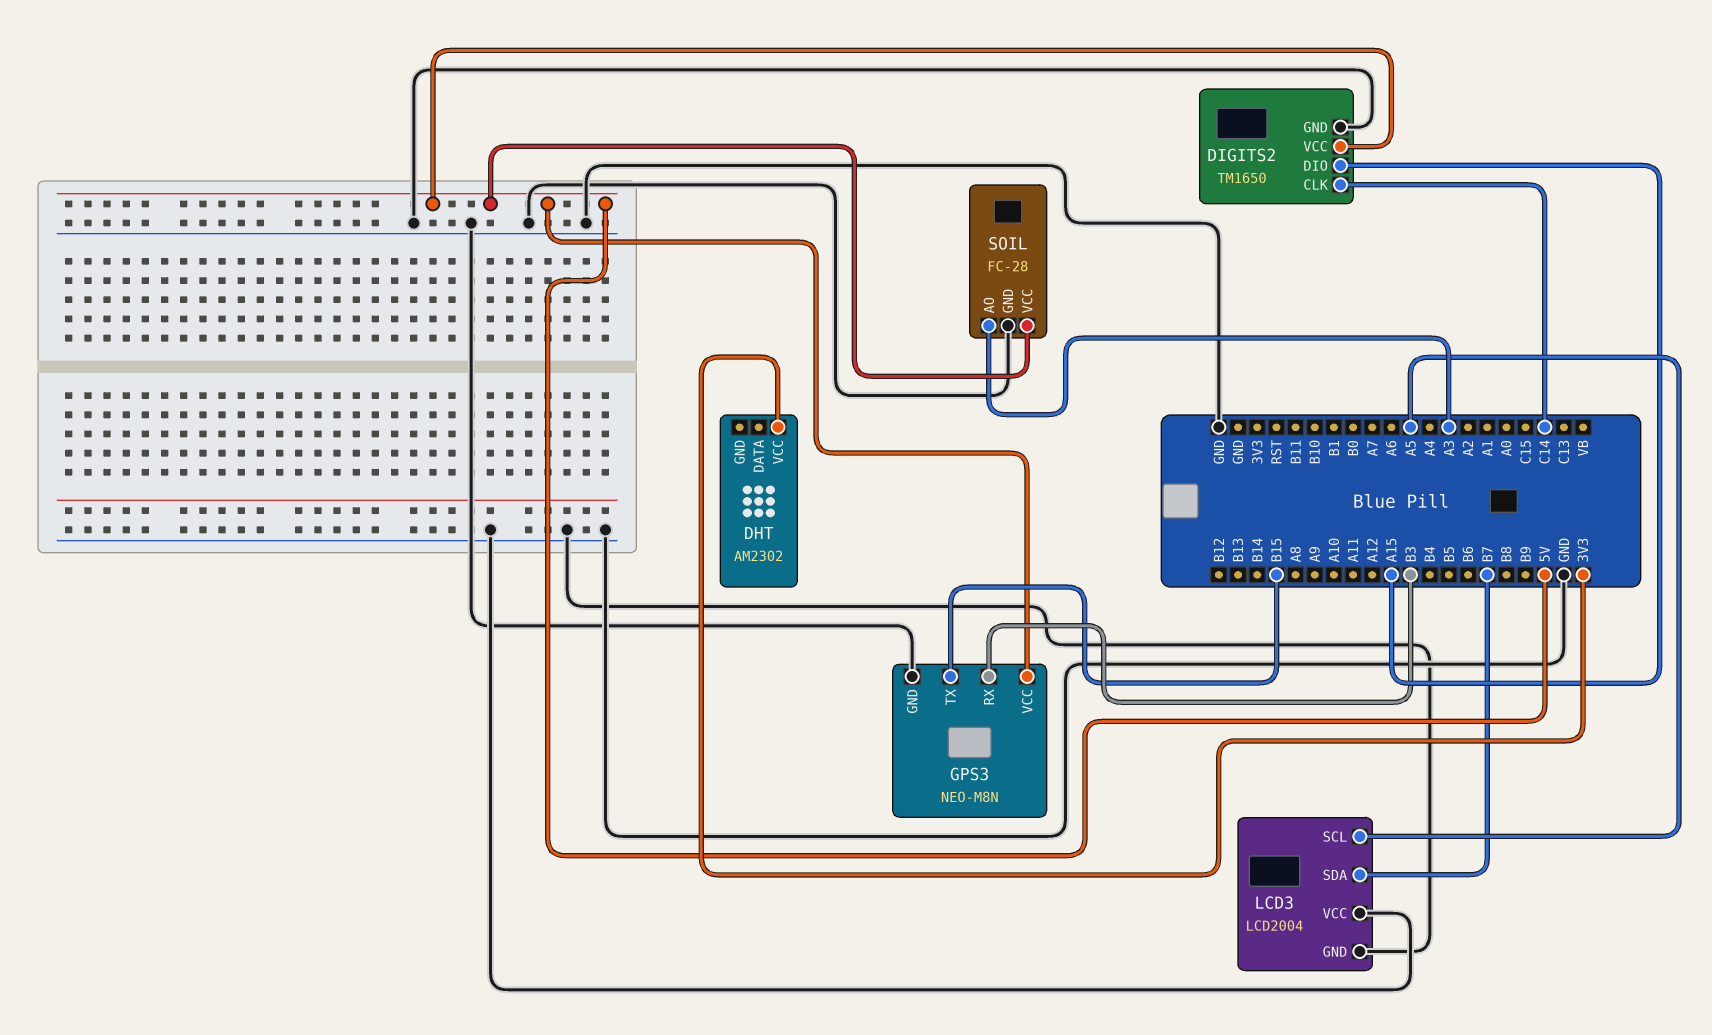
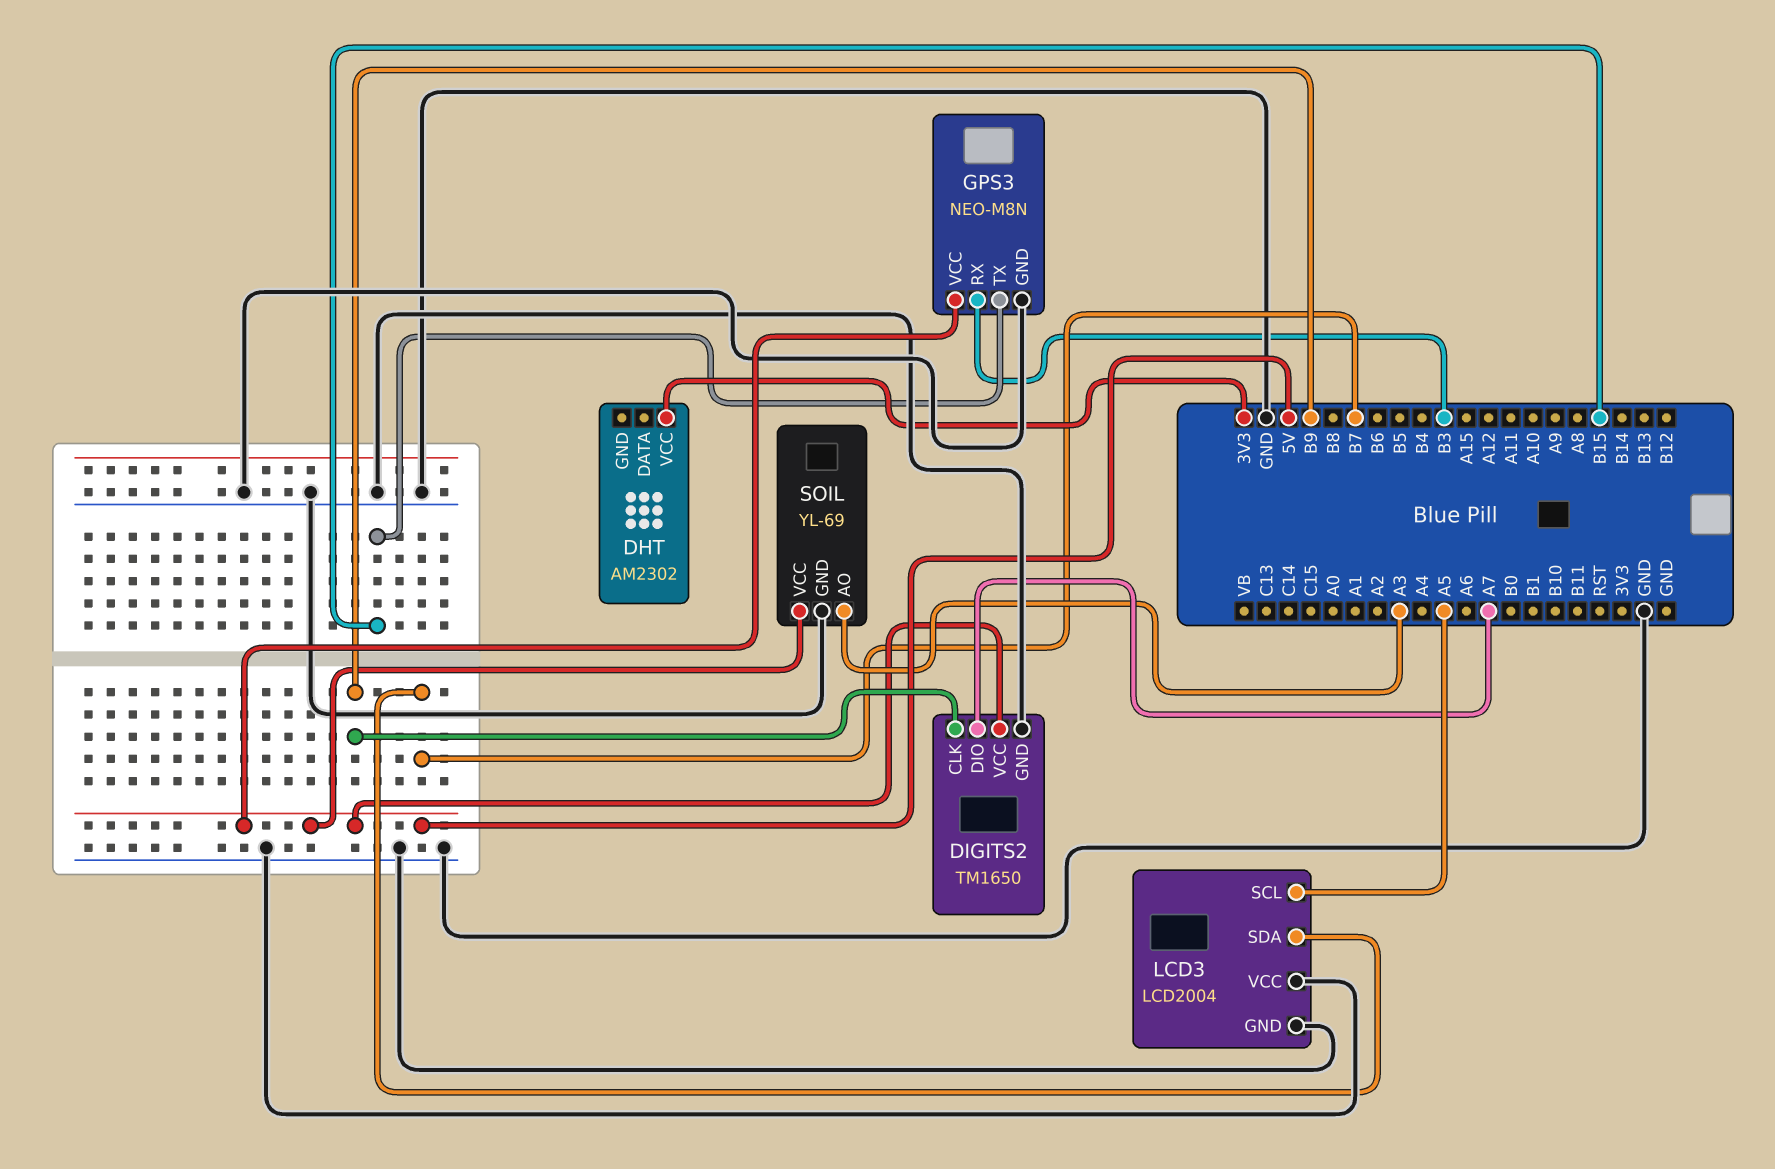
DIGITS2 pin CLK: C14 -> B9
DIGITS2 pin DIO: A15 -> A7
SOIL: FC-28 -> YL-69

